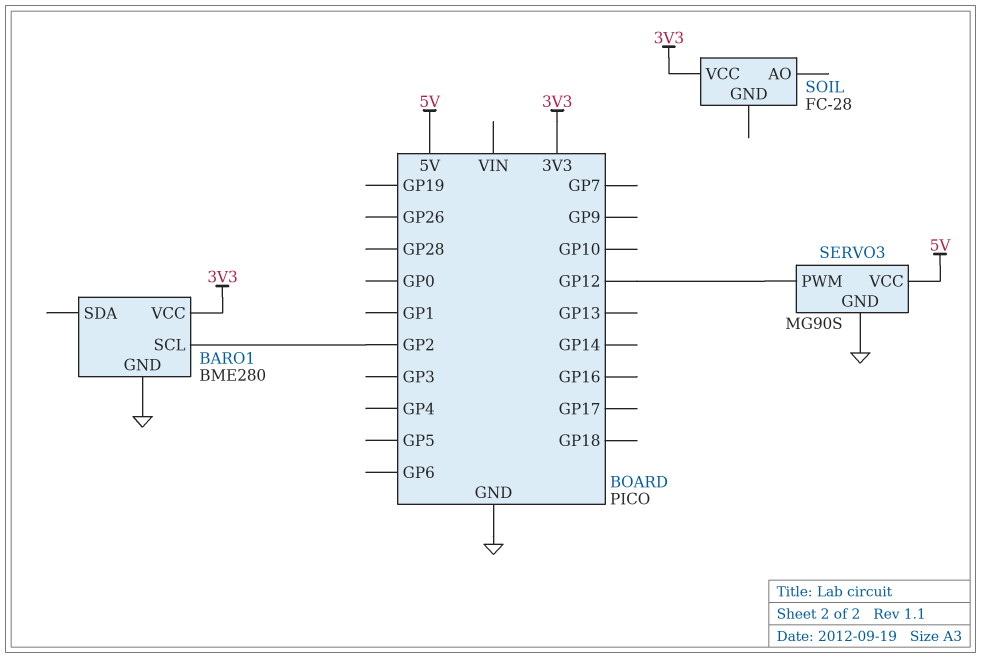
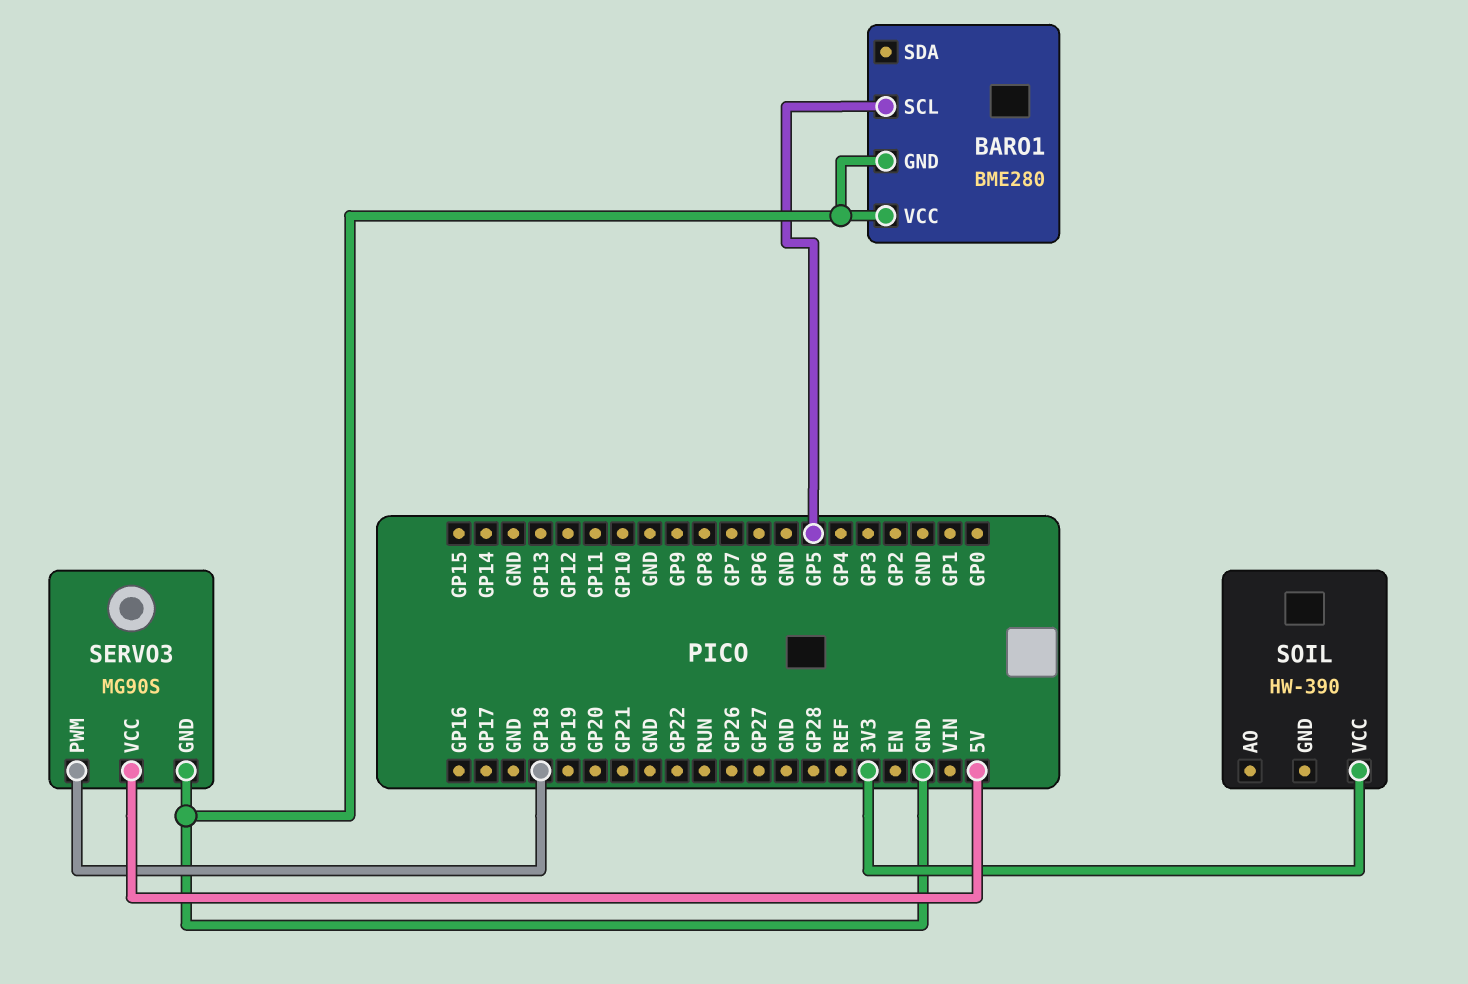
BARO1 pin SCL: GP2 -> GP5
BARO1 pin VCC: 3V3 -> GND
SERVO3 pin PWM: GP12 -> GP18
SOIL: FC-28 -> HW-390

